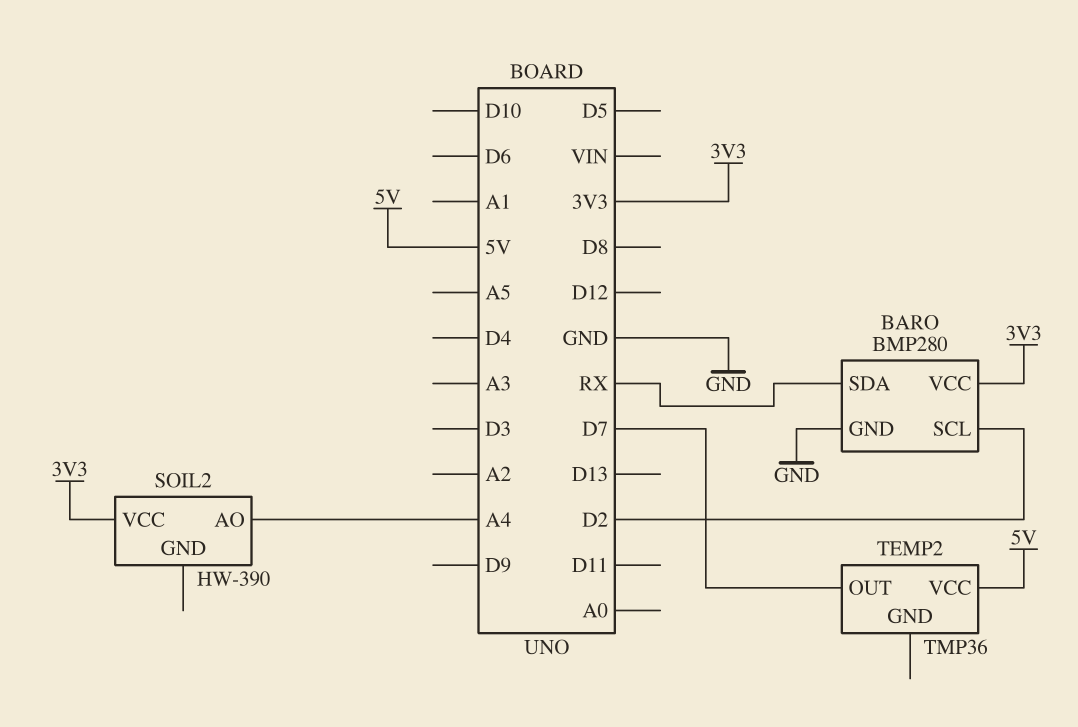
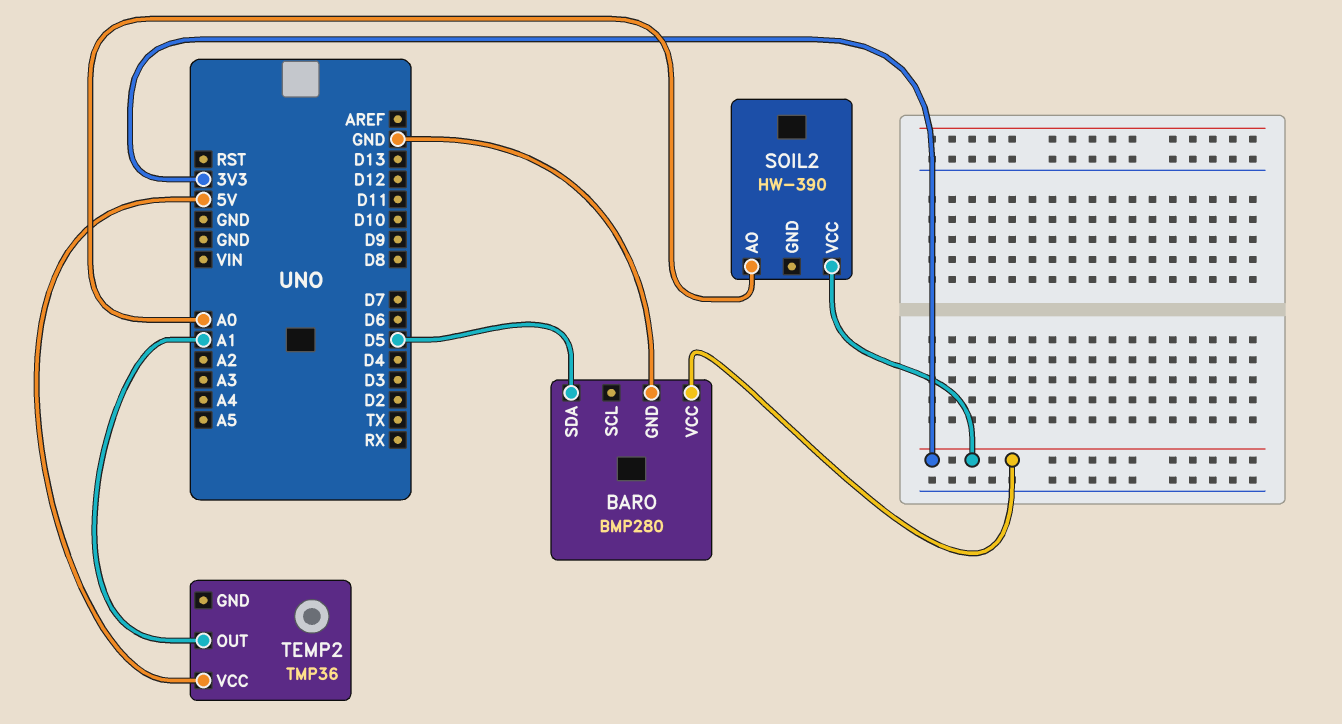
BARO pin SCL: D2 -> none
BARO pin SDA: RX -> D5
SOIL2 pin AO: A4 -> A0
TEMP2 pin OUT: D7 -> A1

